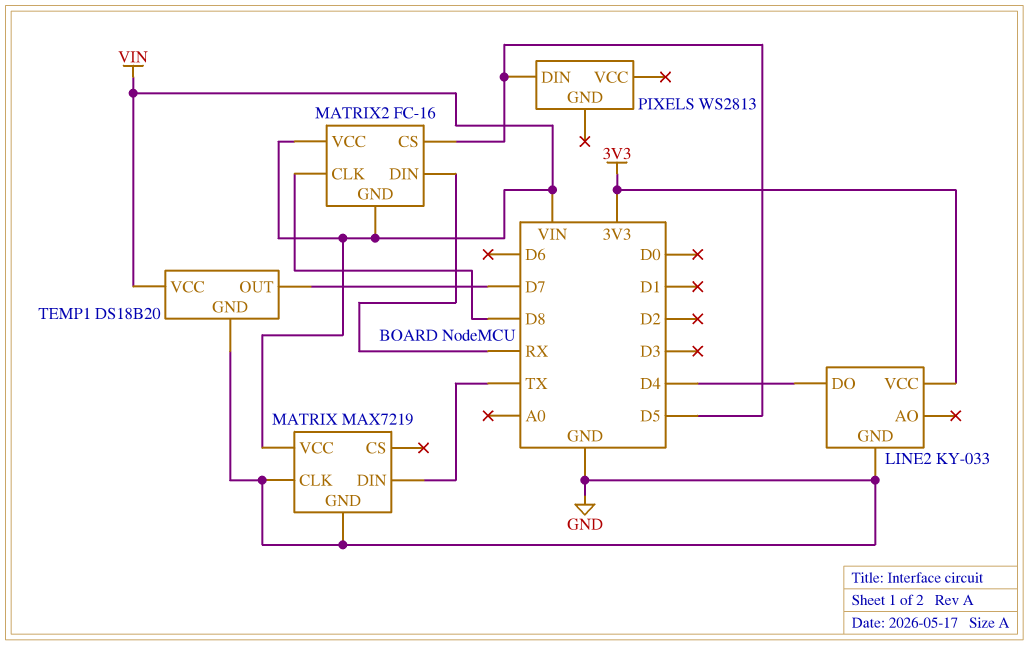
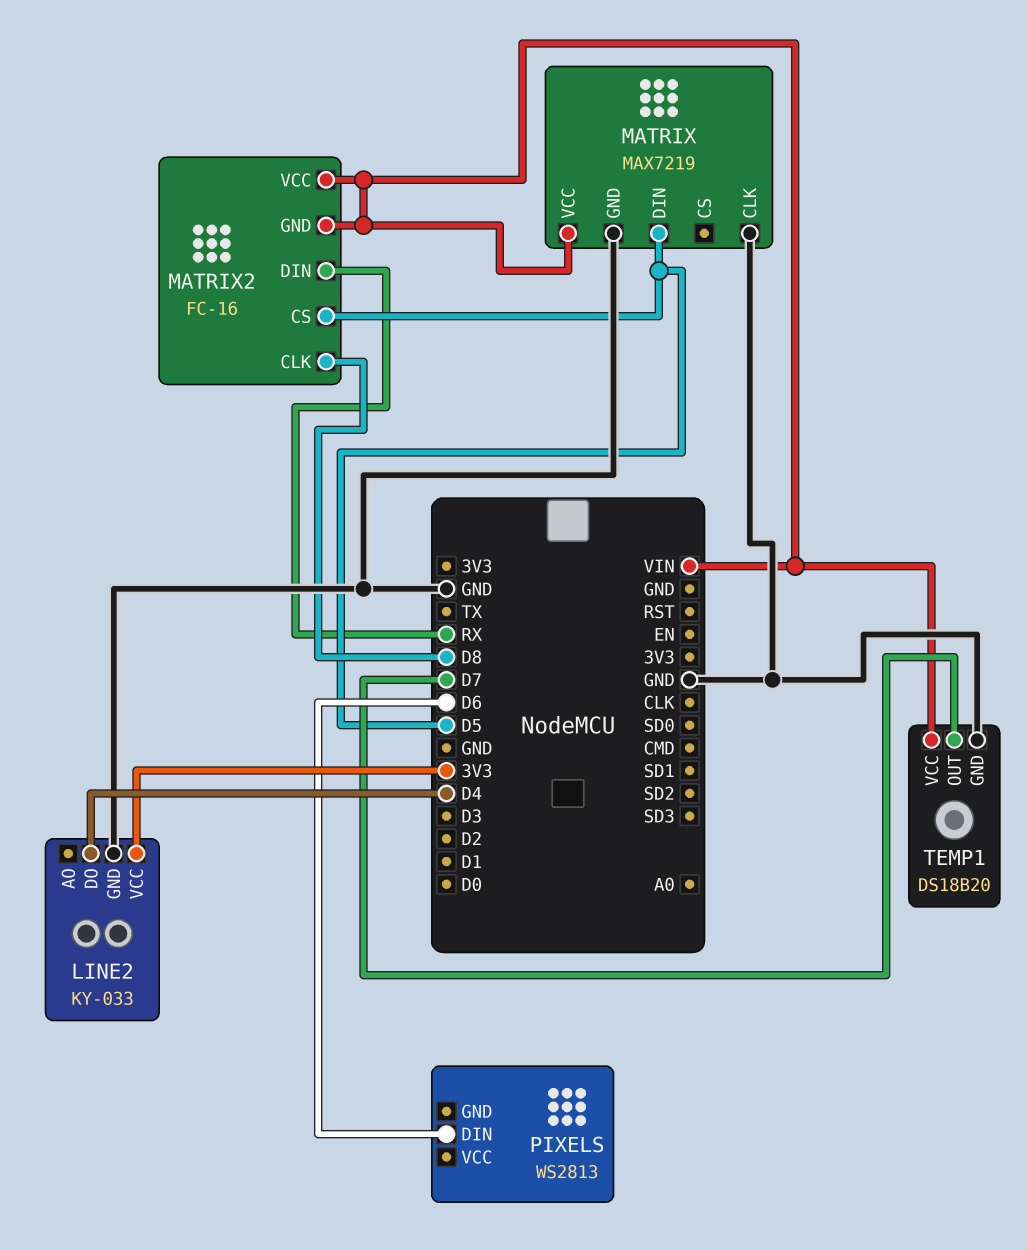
MATRIX pin DIN: TX -> D5
PIXELS pin DIN: D5 -> D6

